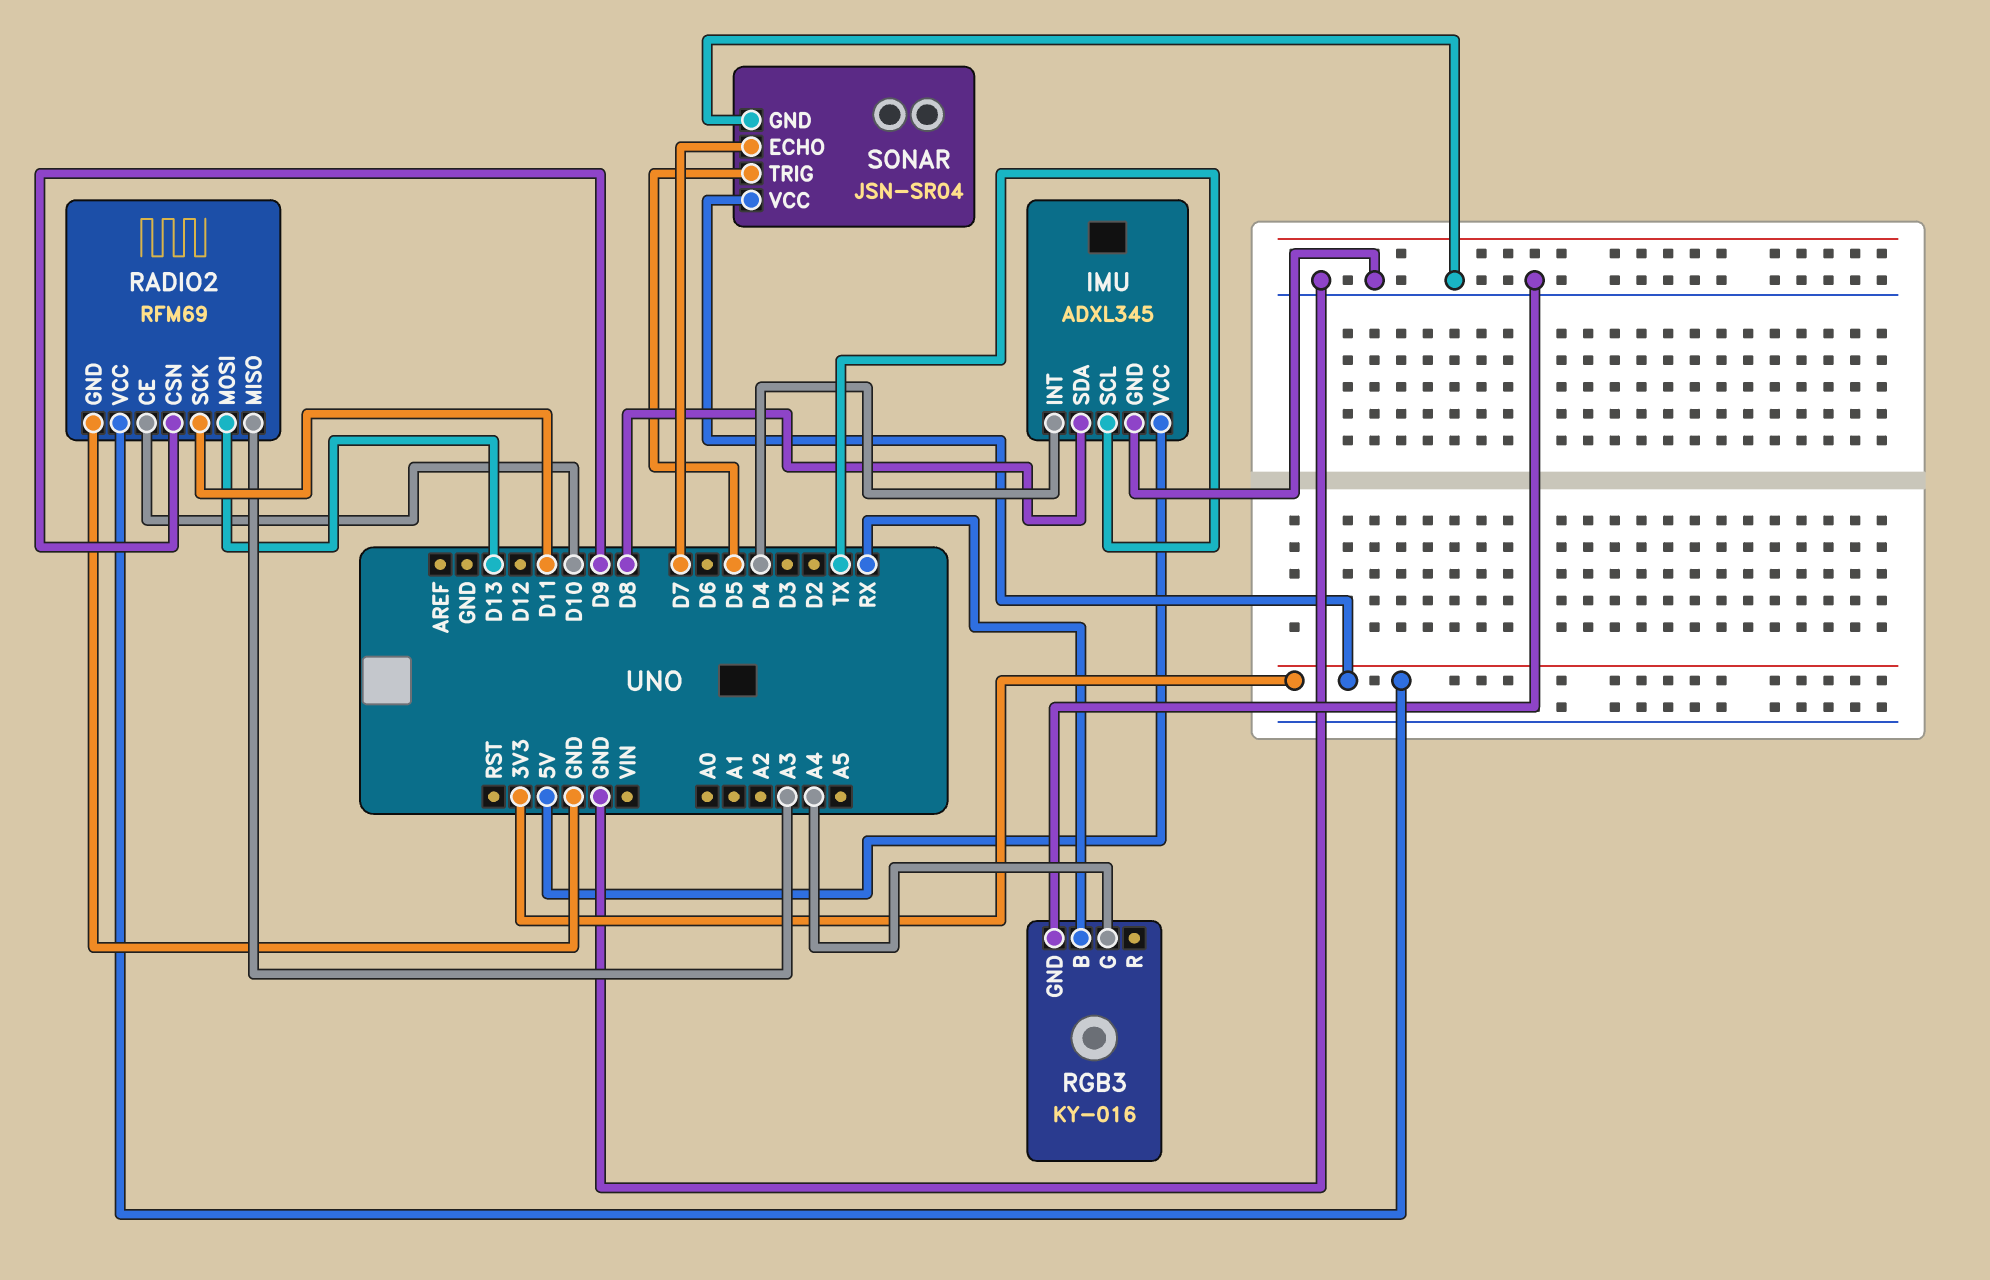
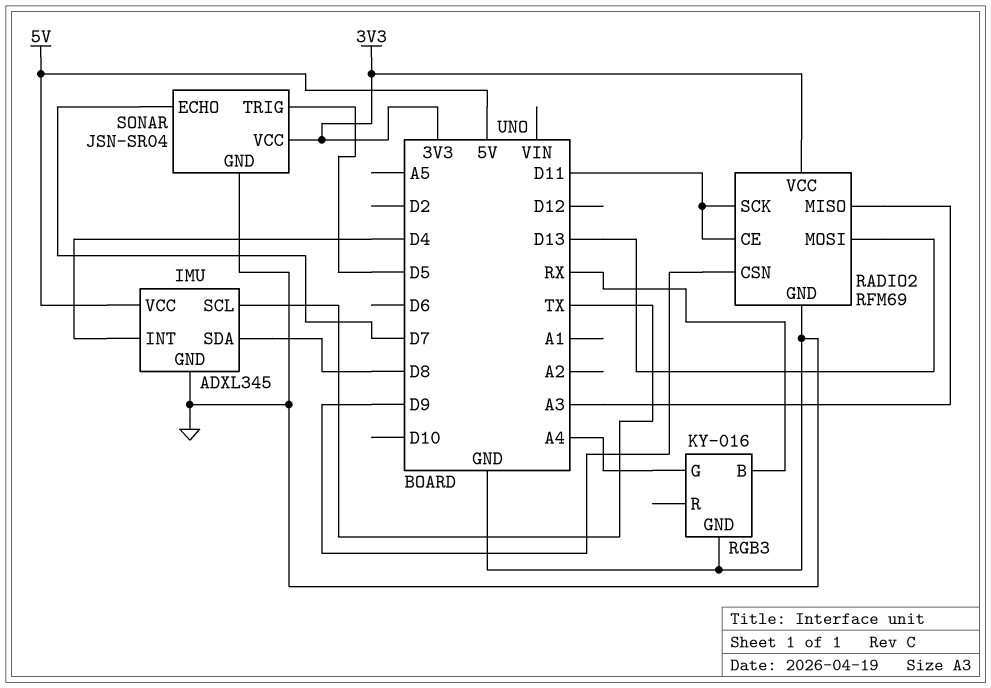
RADIO2 pin CE: D10 -> D11

